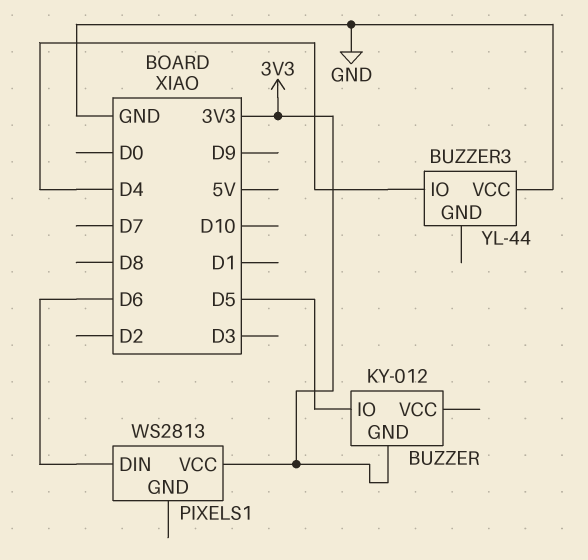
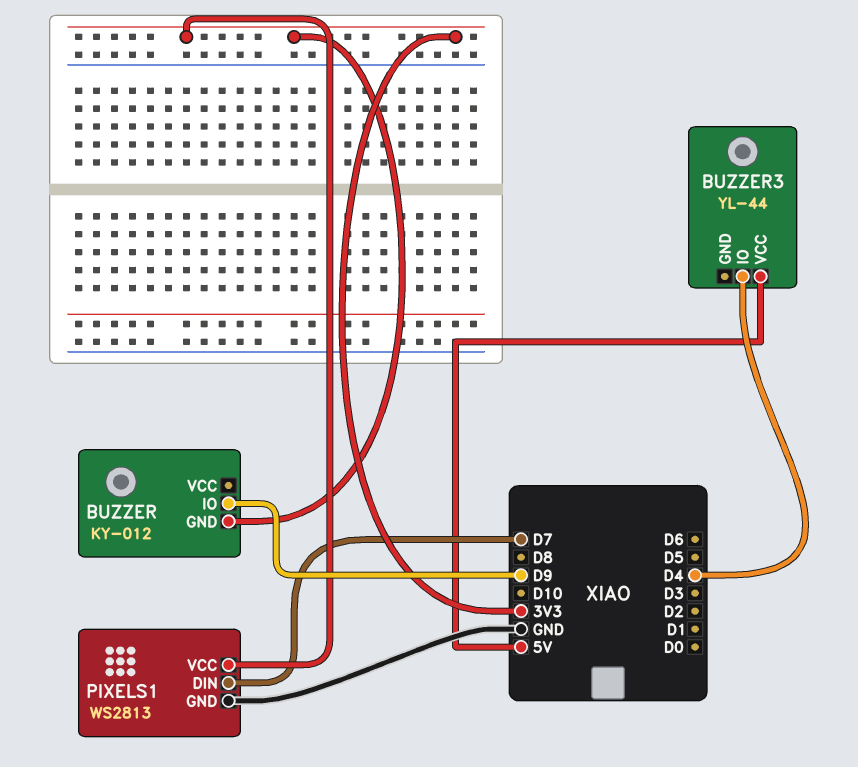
BUZZER pin IO: D5 -> D9
BUZZER3 pin VCC: GND -> 5V
PIXELS1 pin DIN: D6 -> D7
PIXELS1 pin GND: none -> GND

